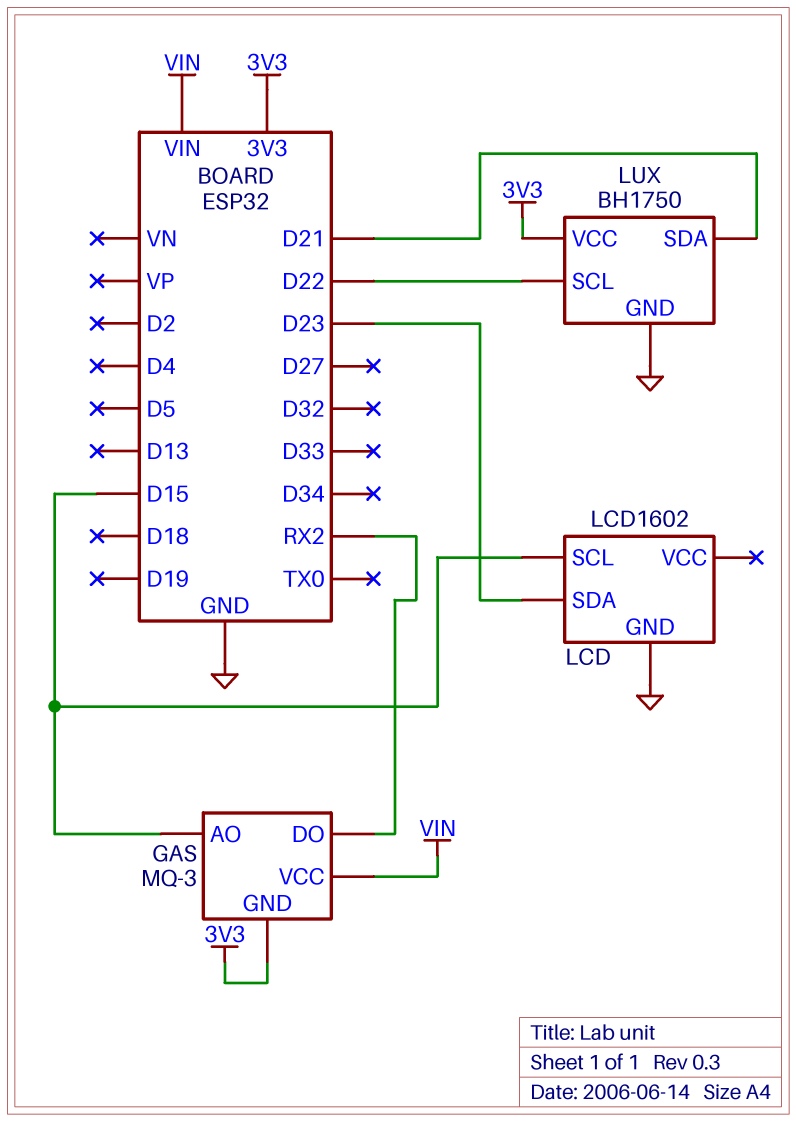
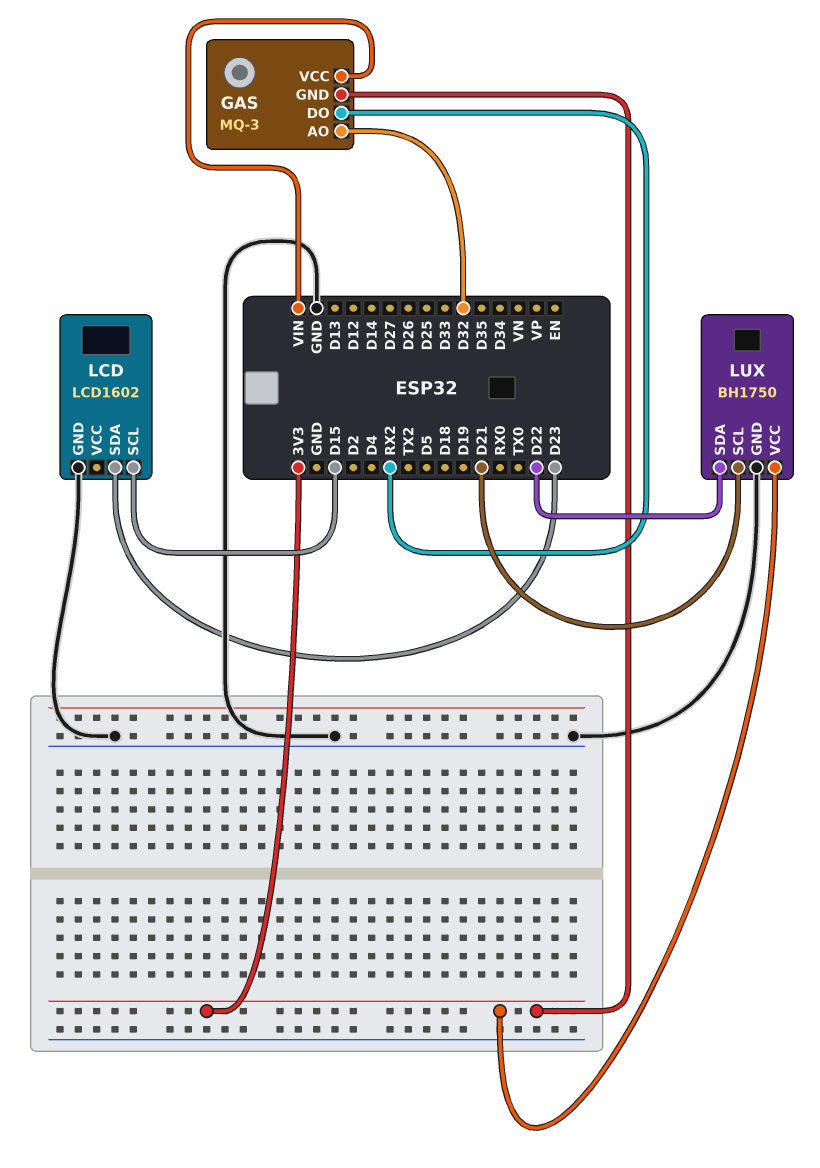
GAS pin AO: D15 -> D32
LUX pin SCL: D22 -> D21
LUX pin SDA: D21 -> D22

